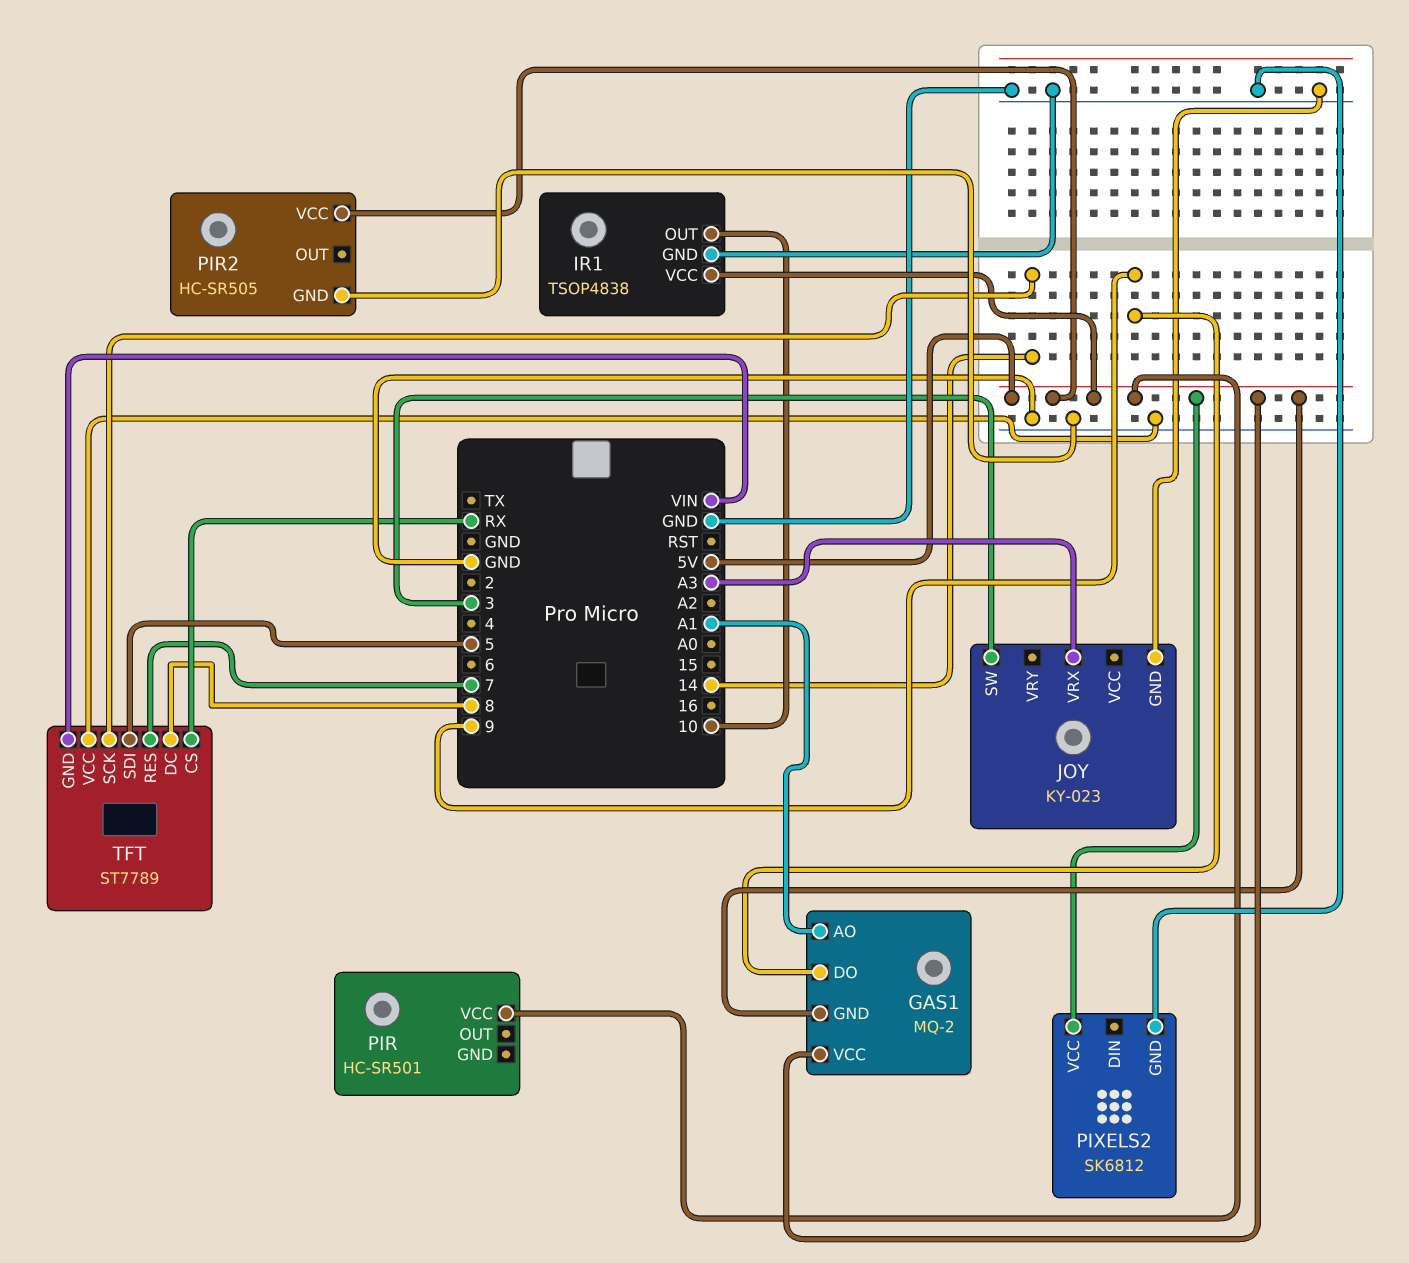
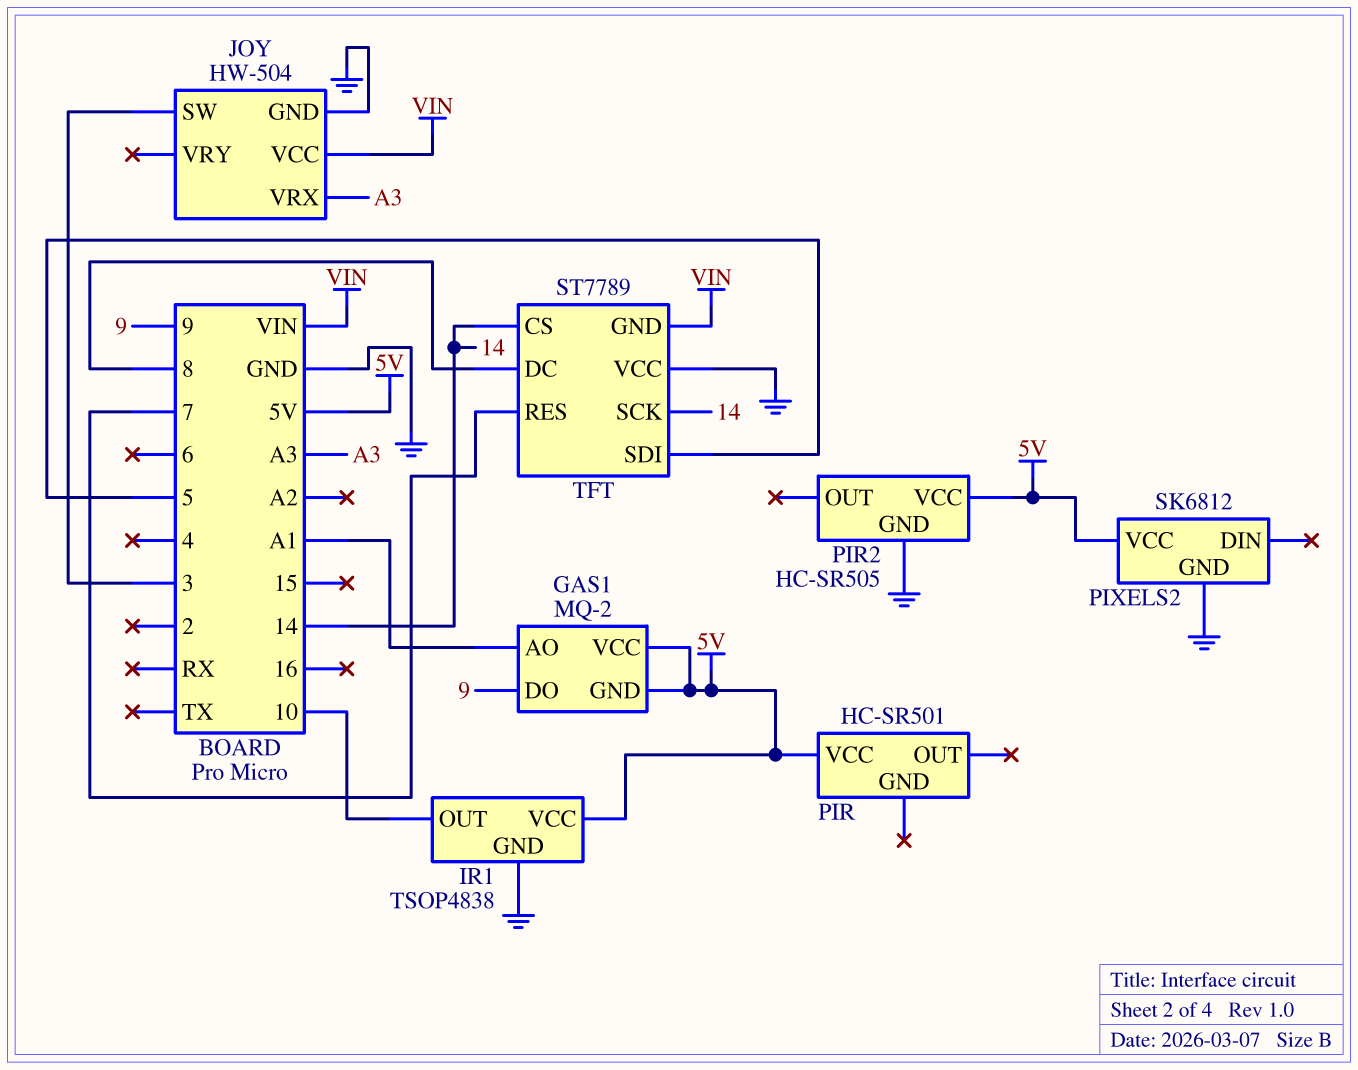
JOY: KY-023 -> HW-504
JOY pin VCC: none -> VIN
TFT pin CS: RX -> 14

